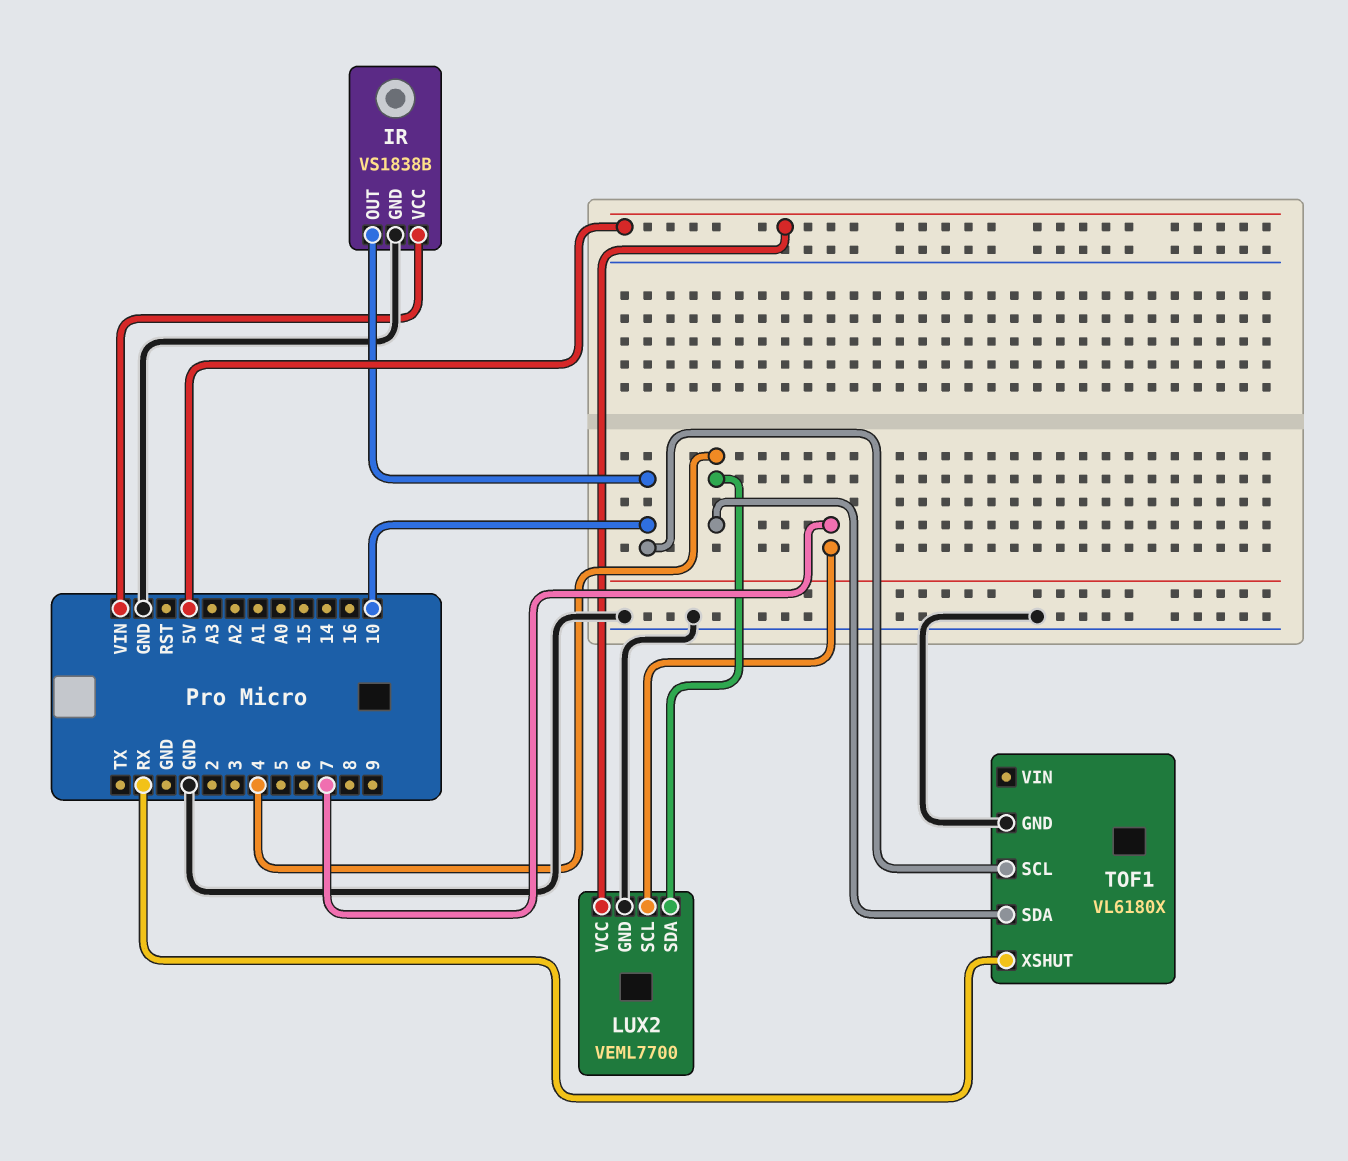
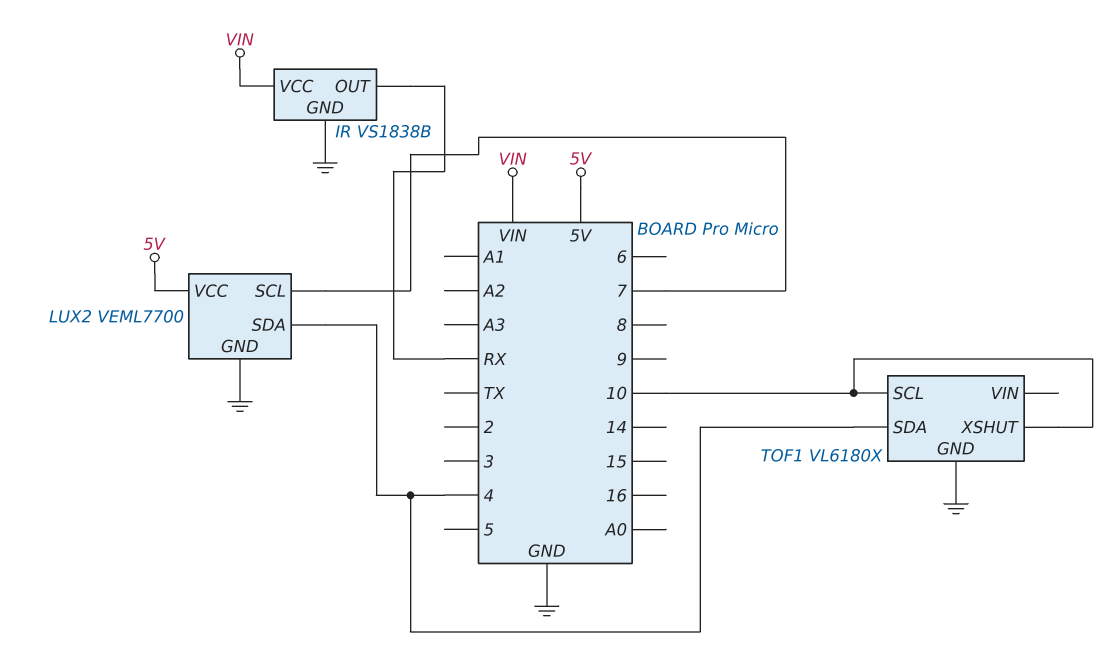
IR pin OUT: 10 -> RX
TOF1 pin XSHUT: RX -> 10

